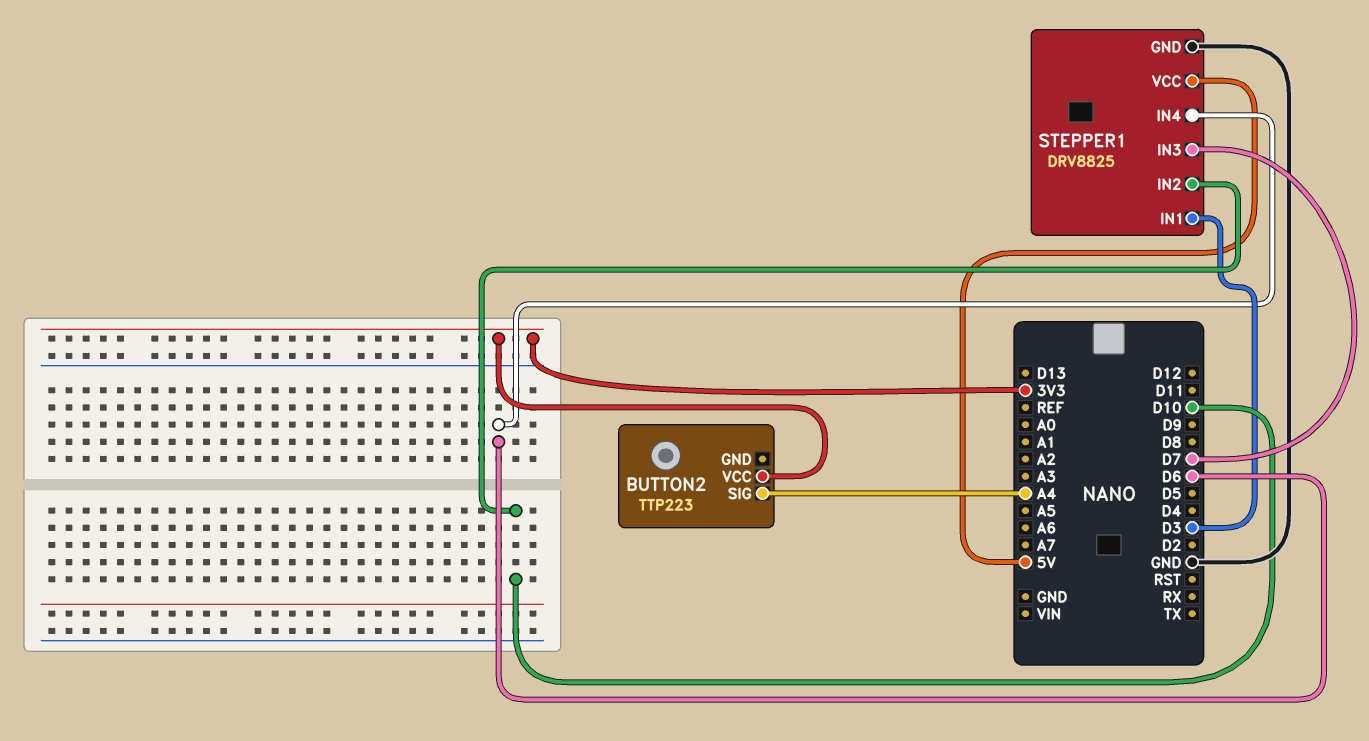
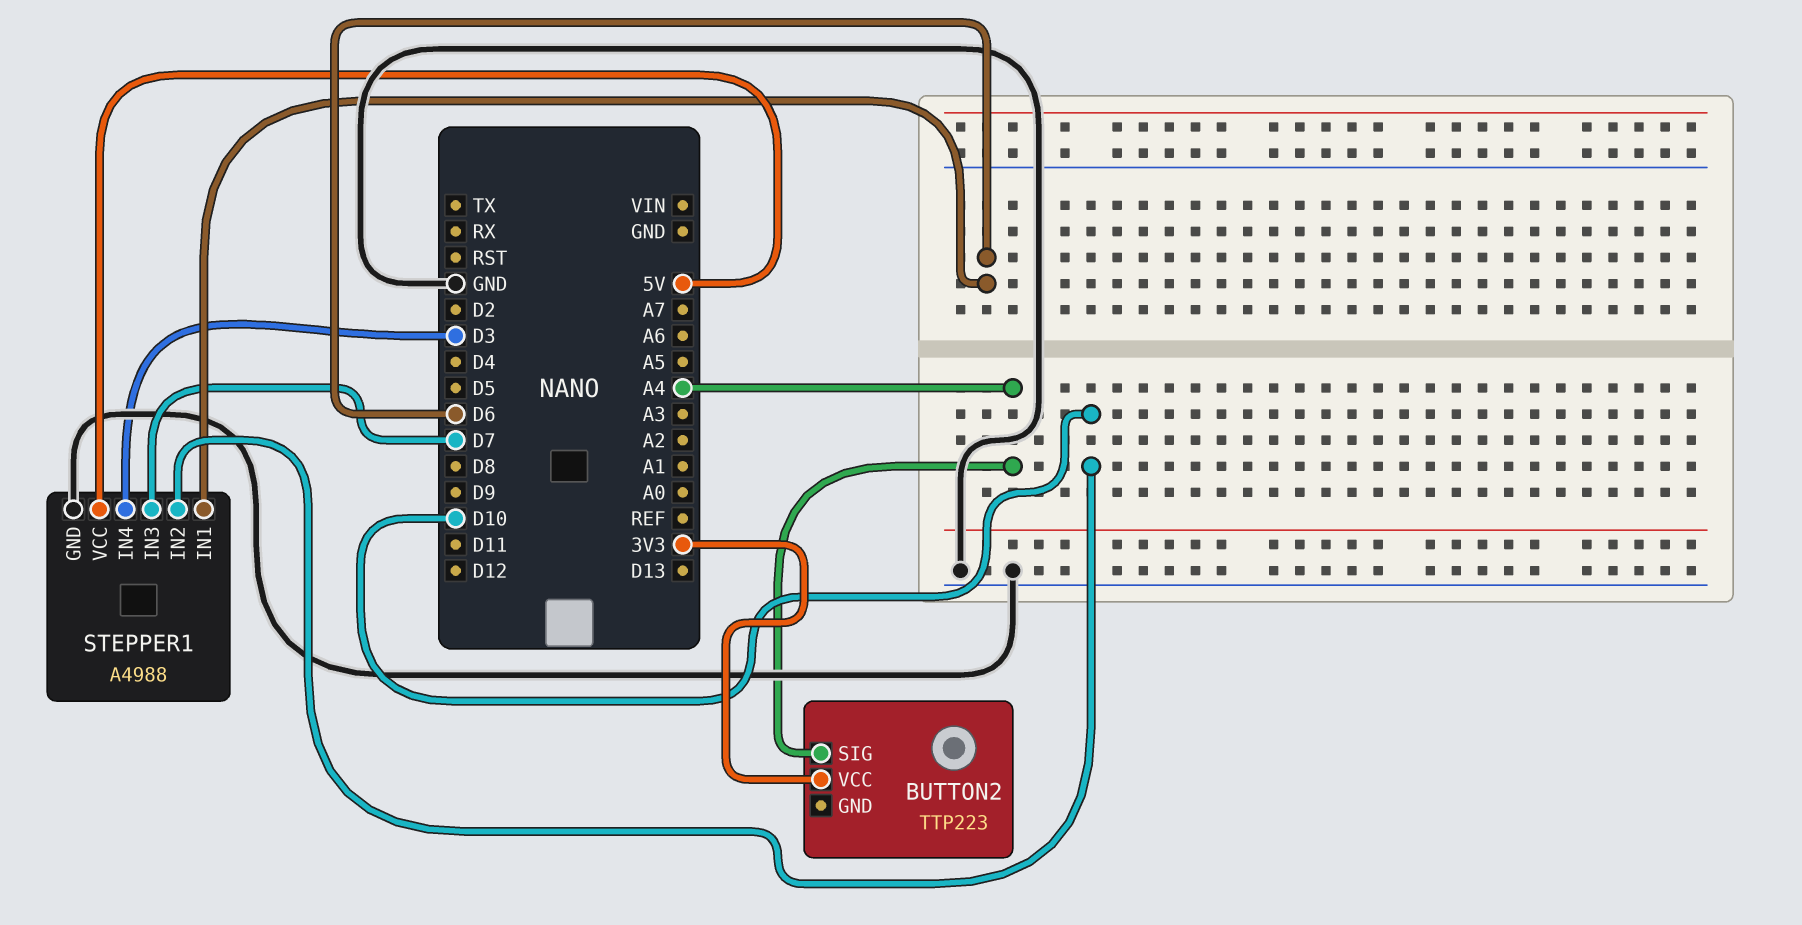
STEPPER1: DRV8825 -> A4988
STEPPER1 pin IN1: D3 -> D6
STEPPER1 pin IN4: D6 -> D3

